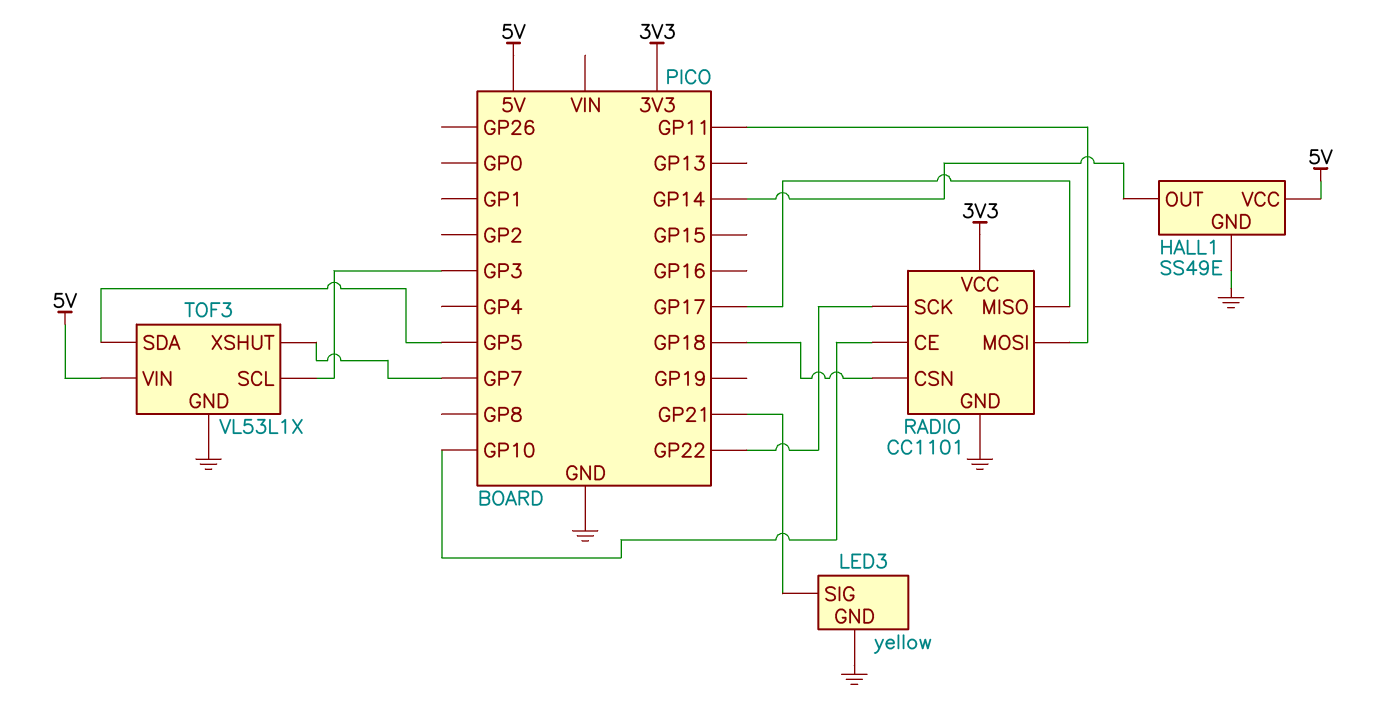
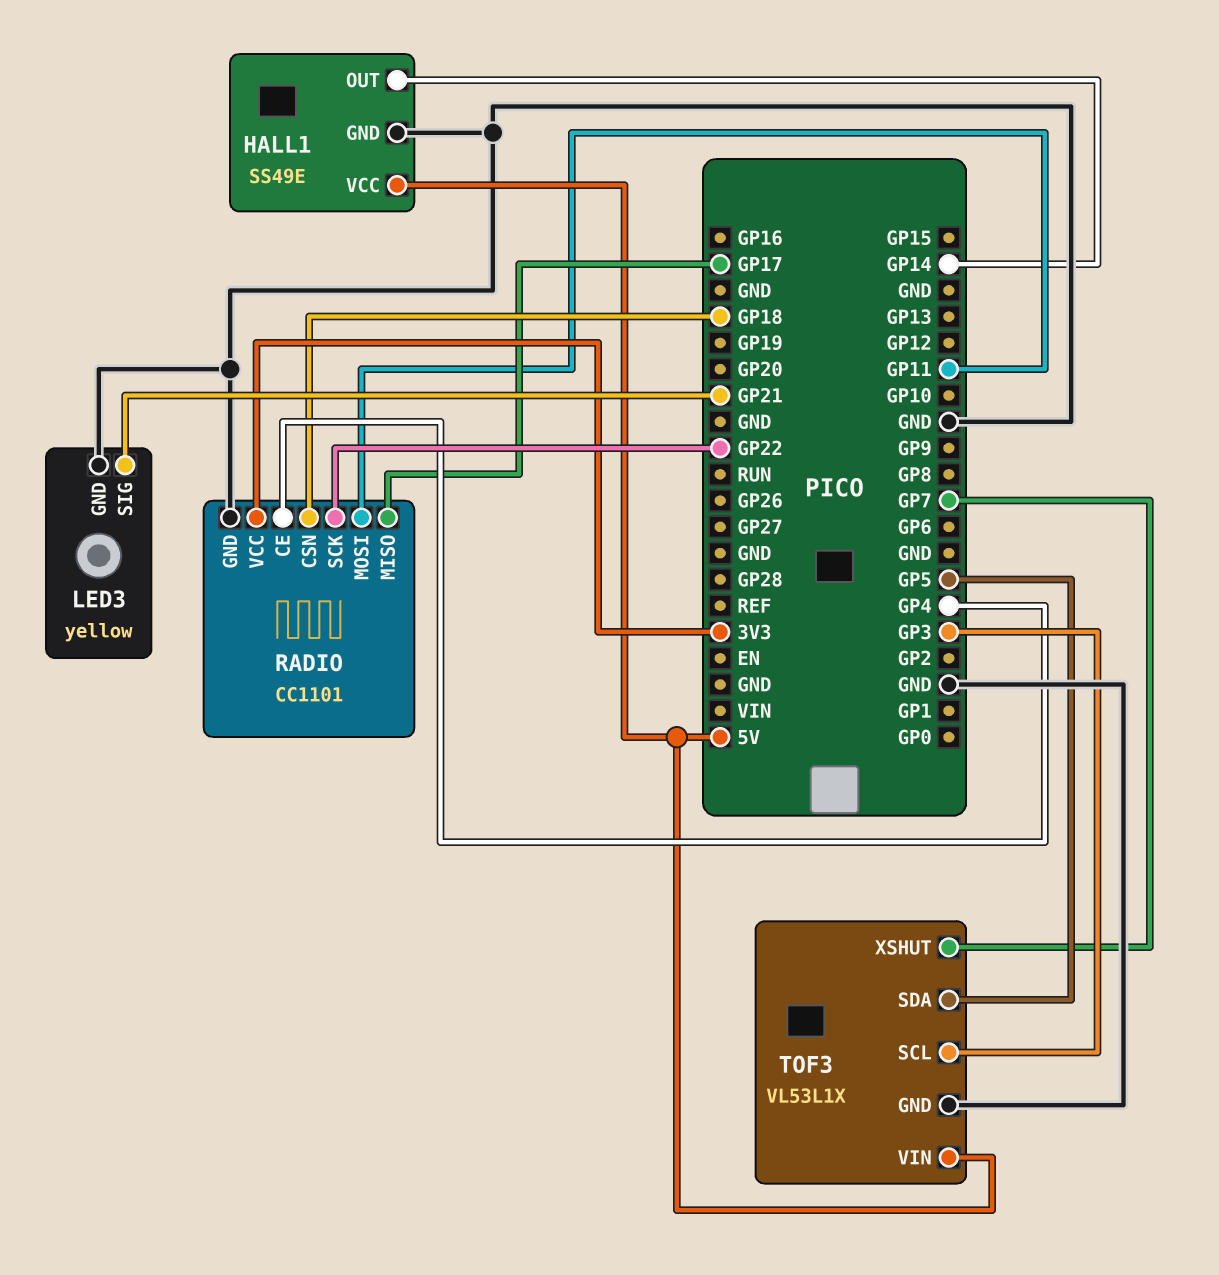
RADIO pin CE: GP10 -> GP4

